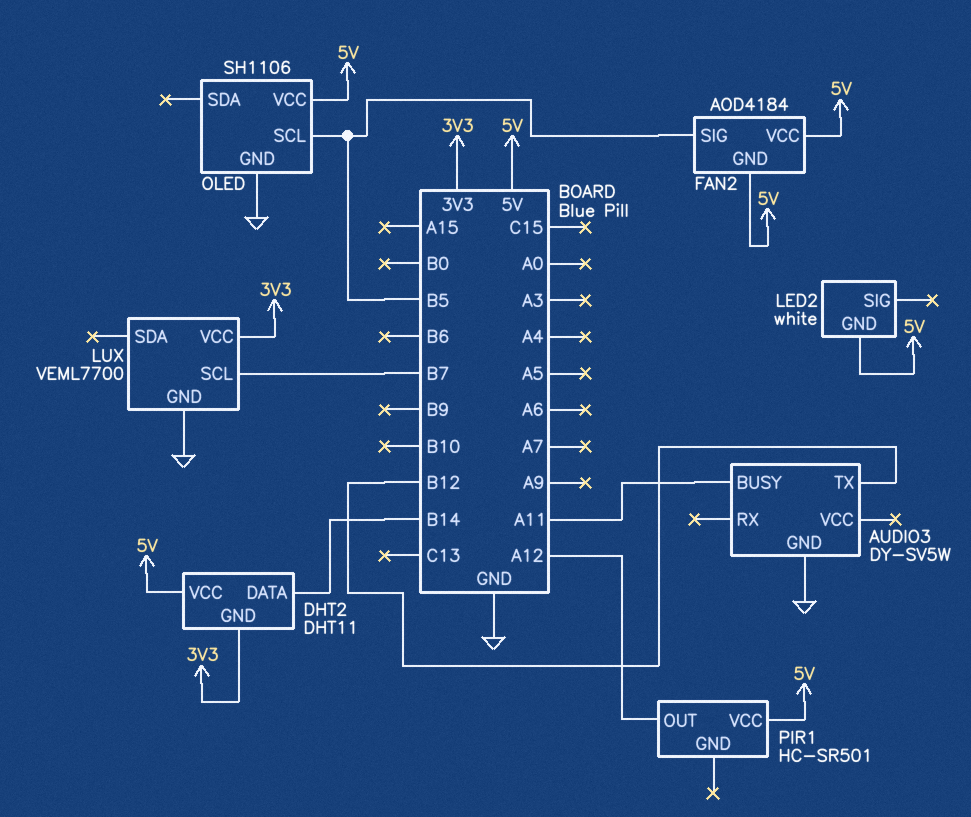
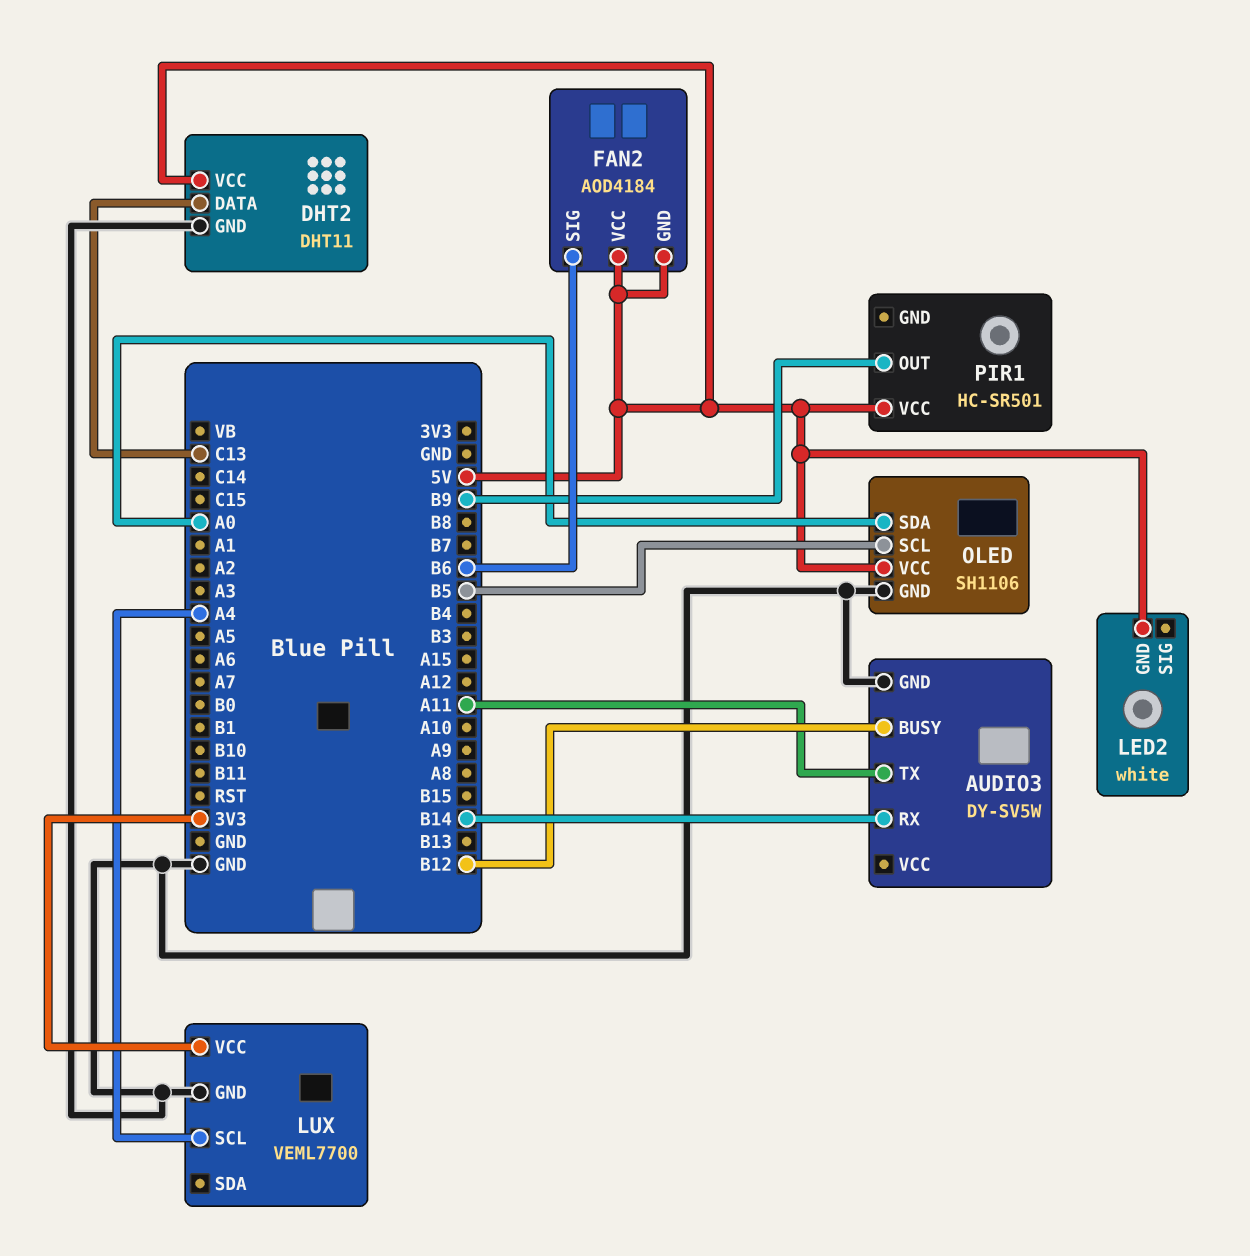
AUDIO3 pin BUSY: A11 -> B12
AUDIO3 pin RX: none -> B14
AUDIO3 pin TX: B12 -> A11
DHT2 pin DATA: B14 -> C13
DHT2 pin GND: 3V3 -> GND
FAN2 pin SIG: B5 -> B6
LUX pin SCL: B7 -> A4
OLED pin SDA: none -> A0
PIR1 pin OUT: A12 -> B9

